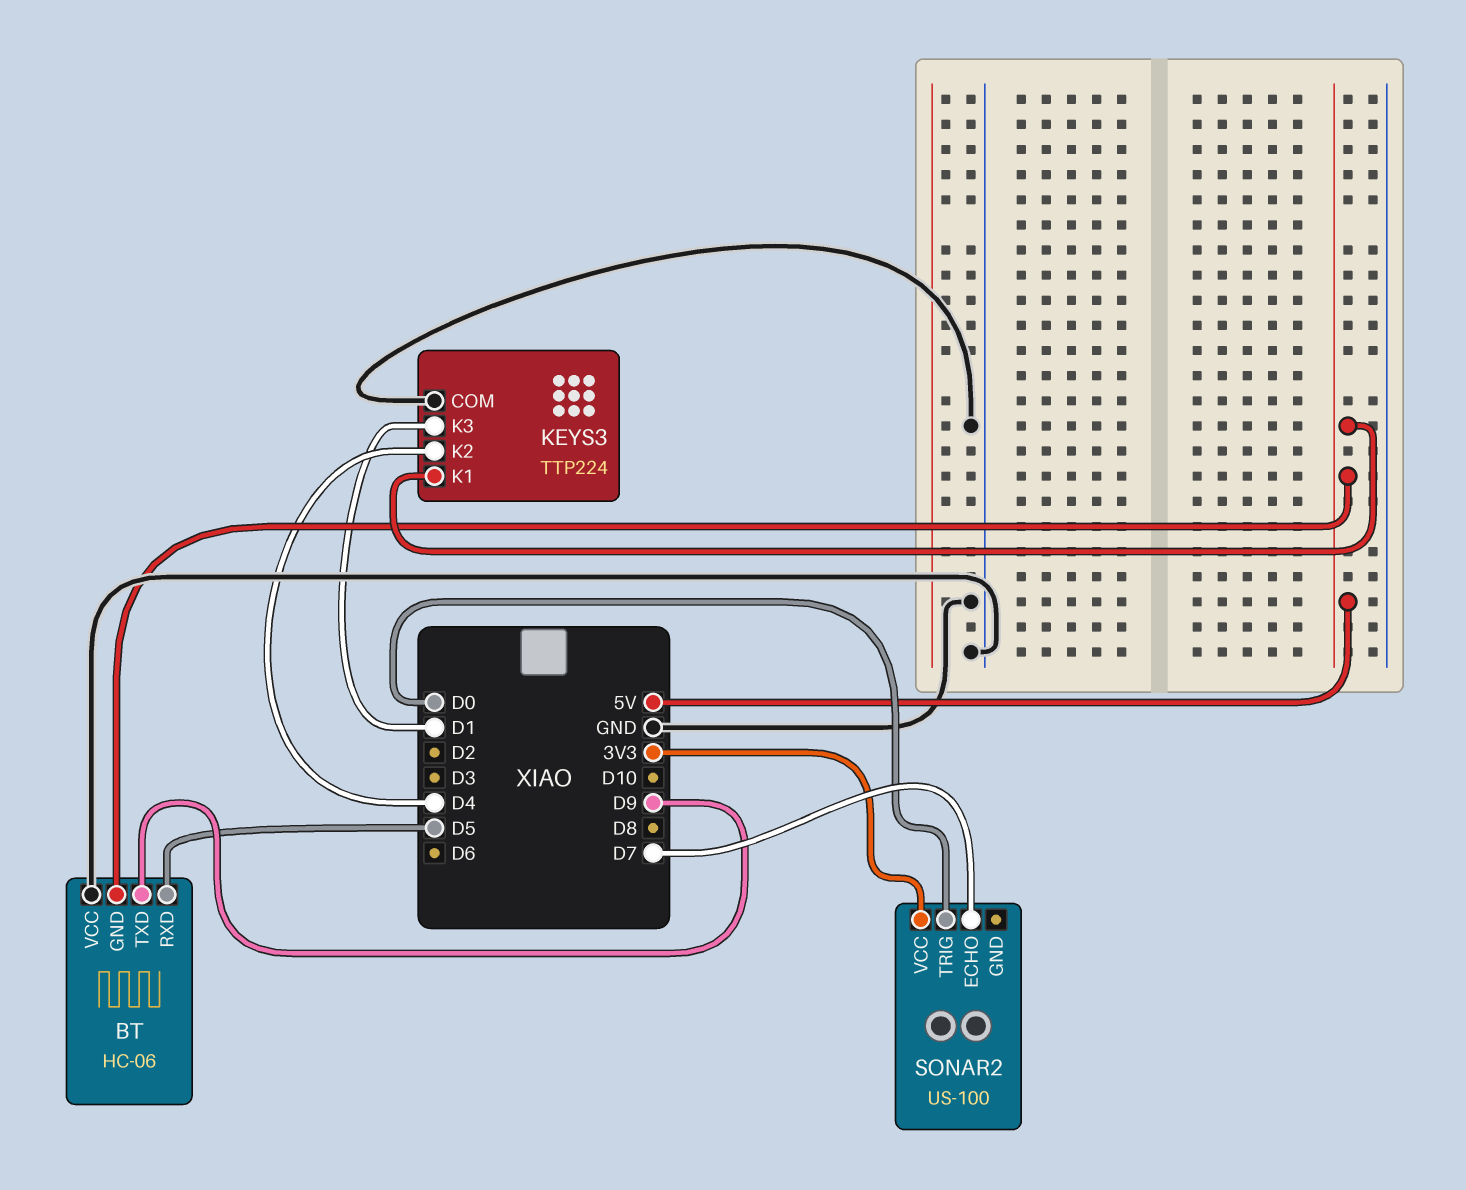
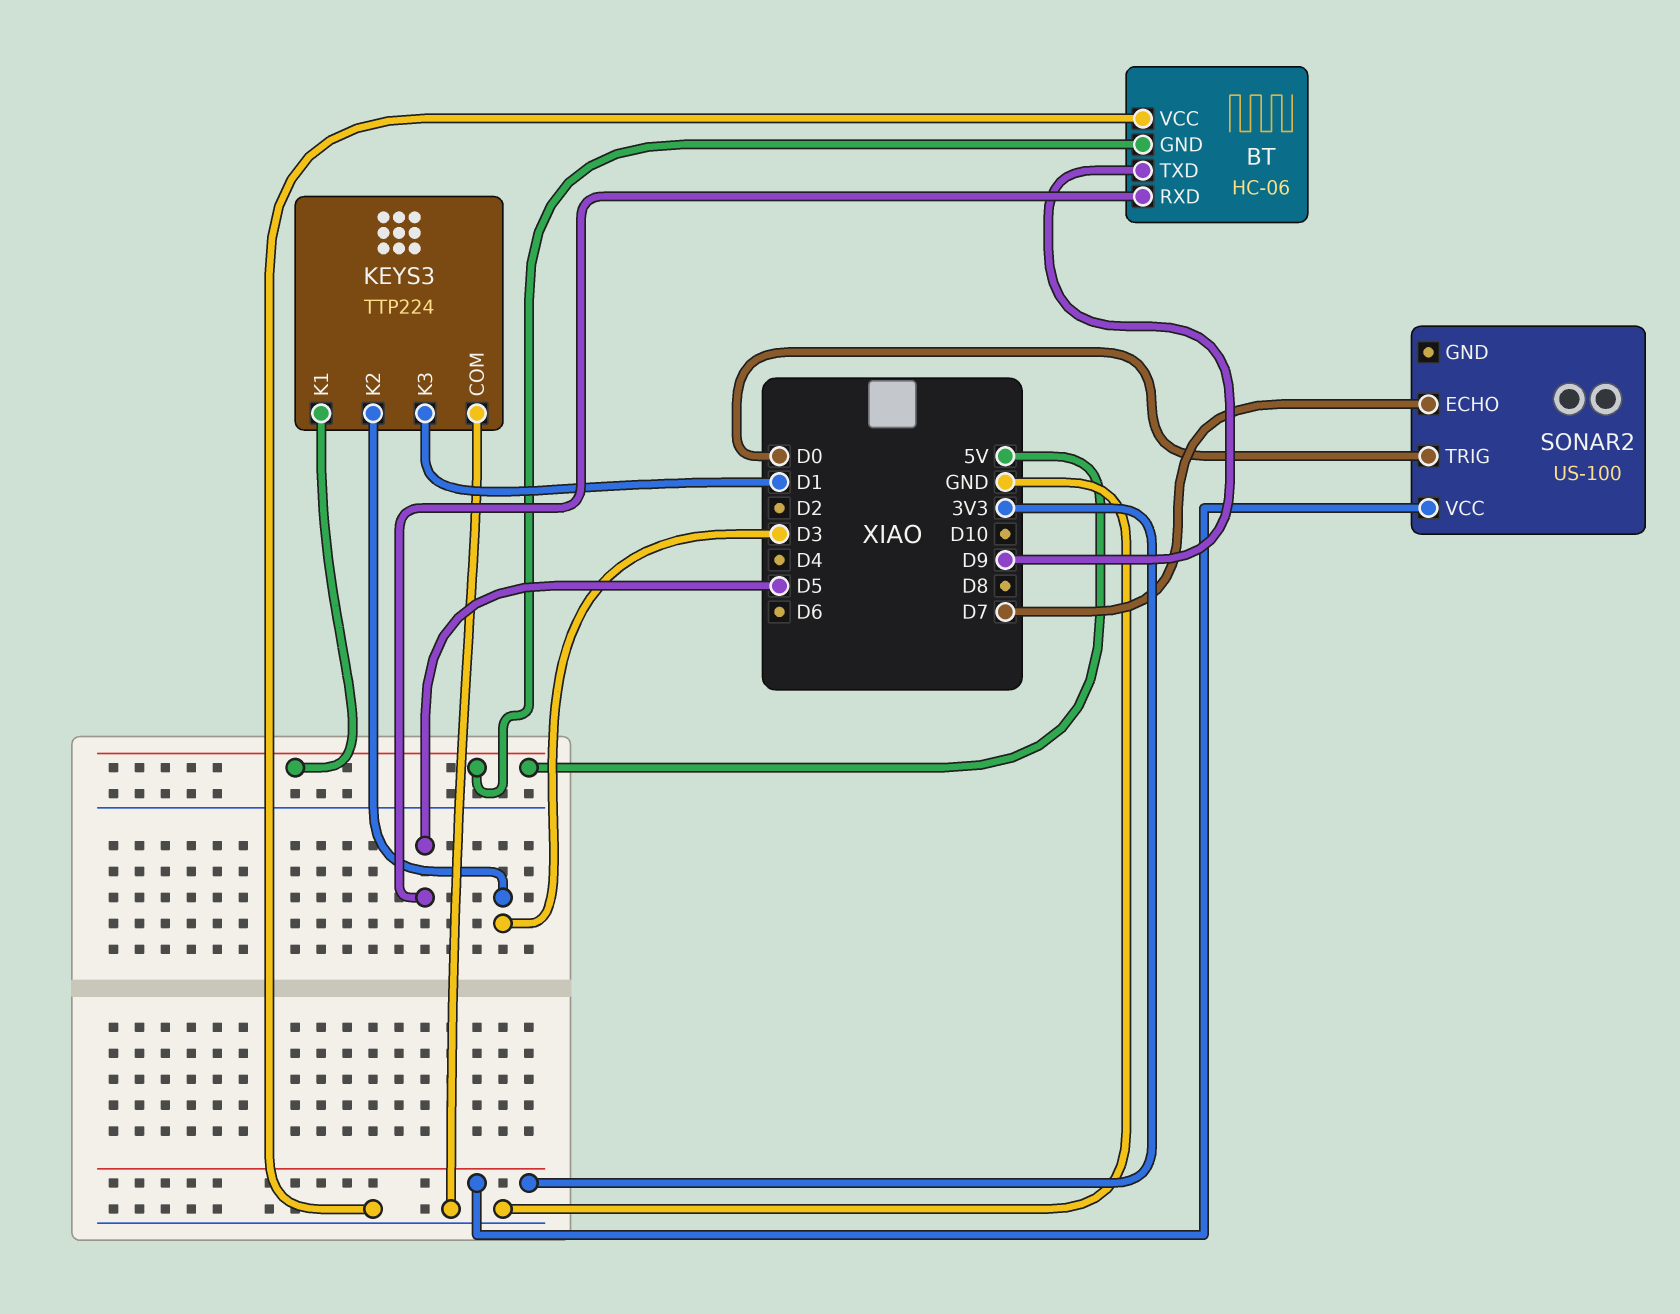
KEYS3 pin K2: D4 -> D3

